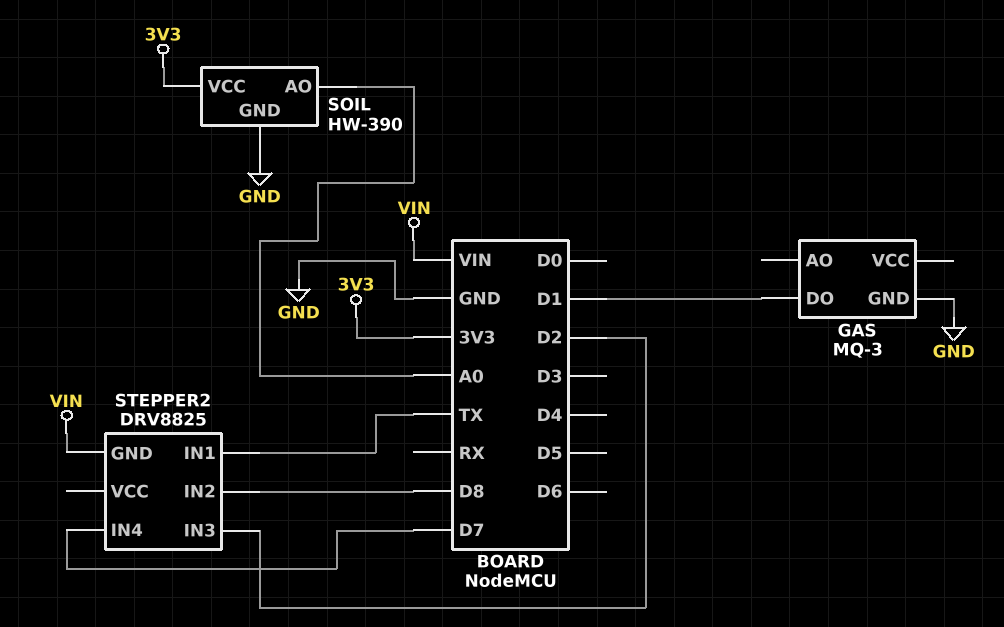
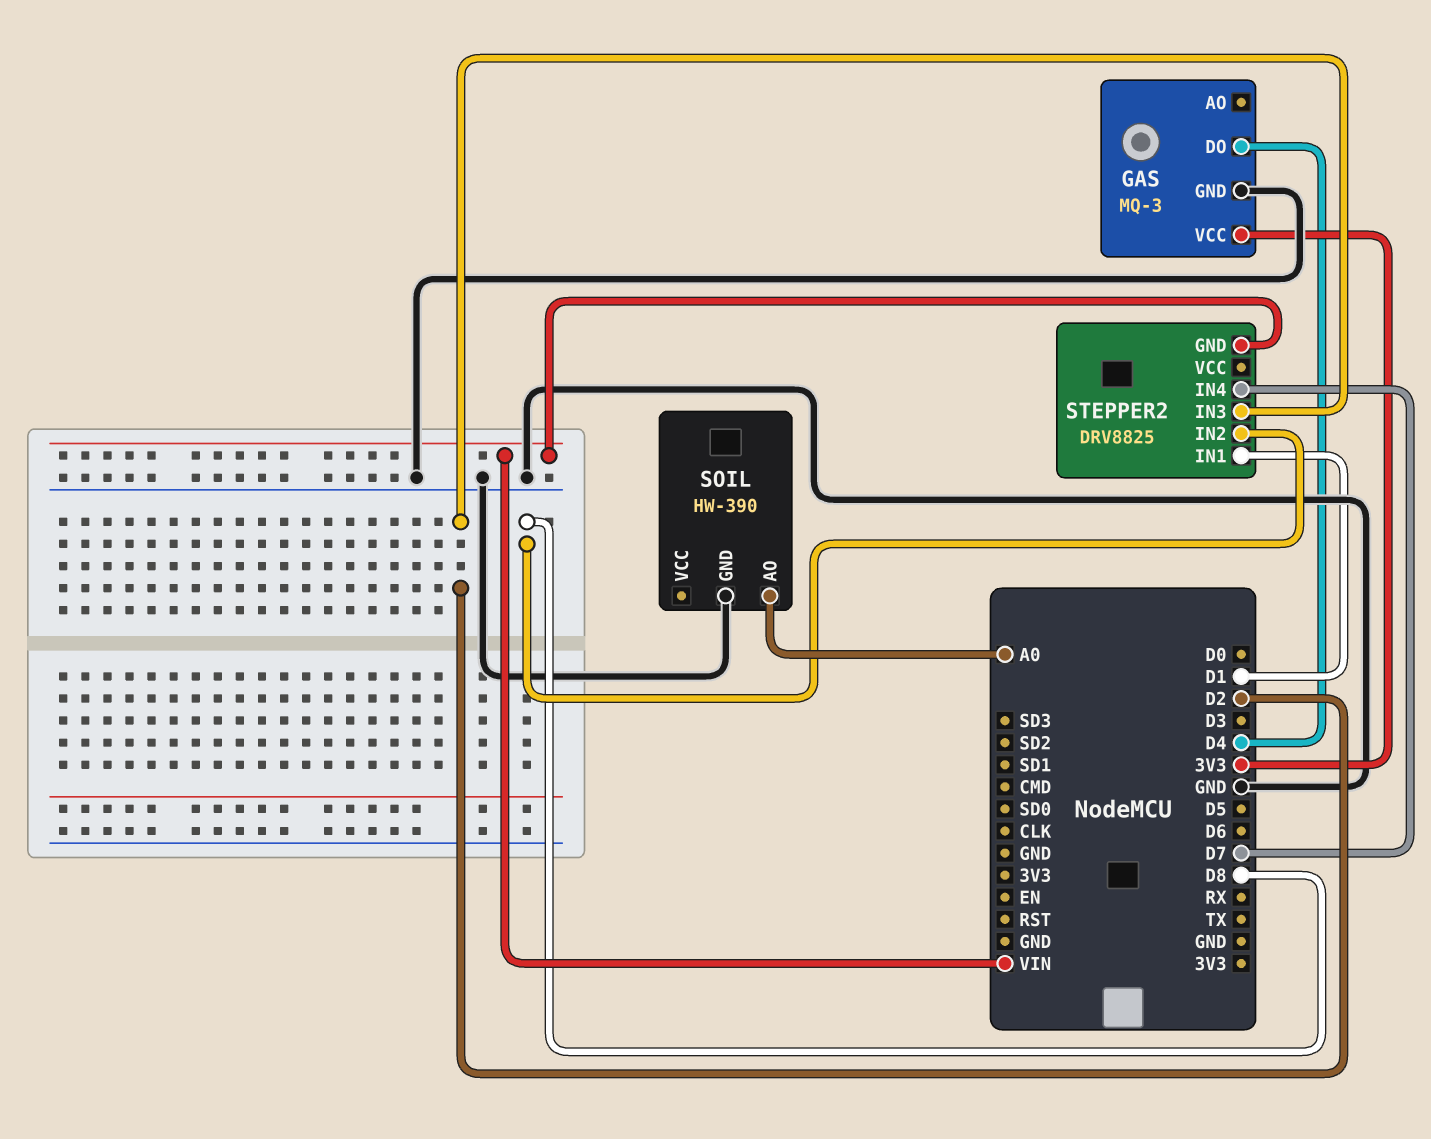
GAS pin DO: D1 -> D4
GAS pin VCC: none -> 3V3
SOIL pin VCC: 3V3 -> none
STEPPER2 pin IN1: TX -> D1

